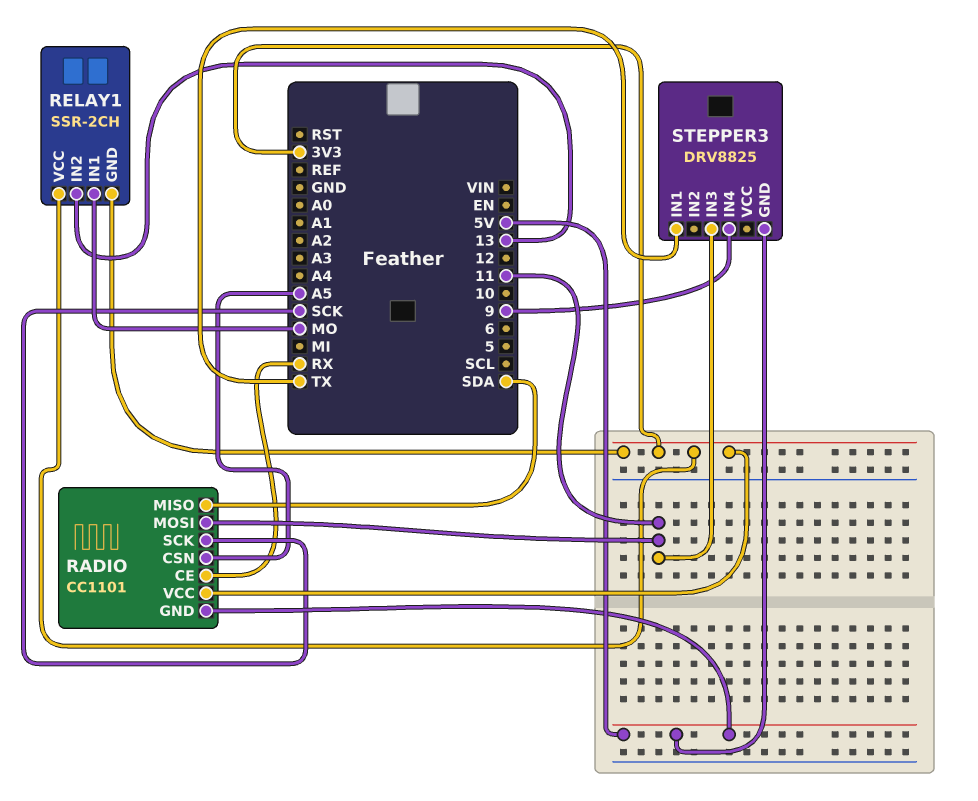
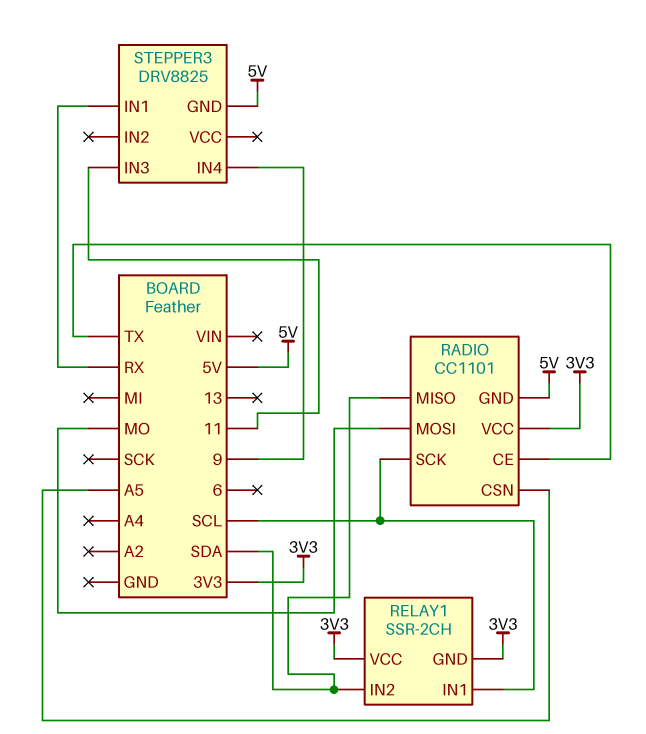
RADIO pin CE: RX -> TX
RADIO pin MOSI: 11 -> MO
RADIO pin SCK: SCK -> SCL
RELAY1 pin IN1: MO -> SCL
RELAY1 pin IN2: 13 -> SDA
STEPPER3 pin IN1: TX -> RX

